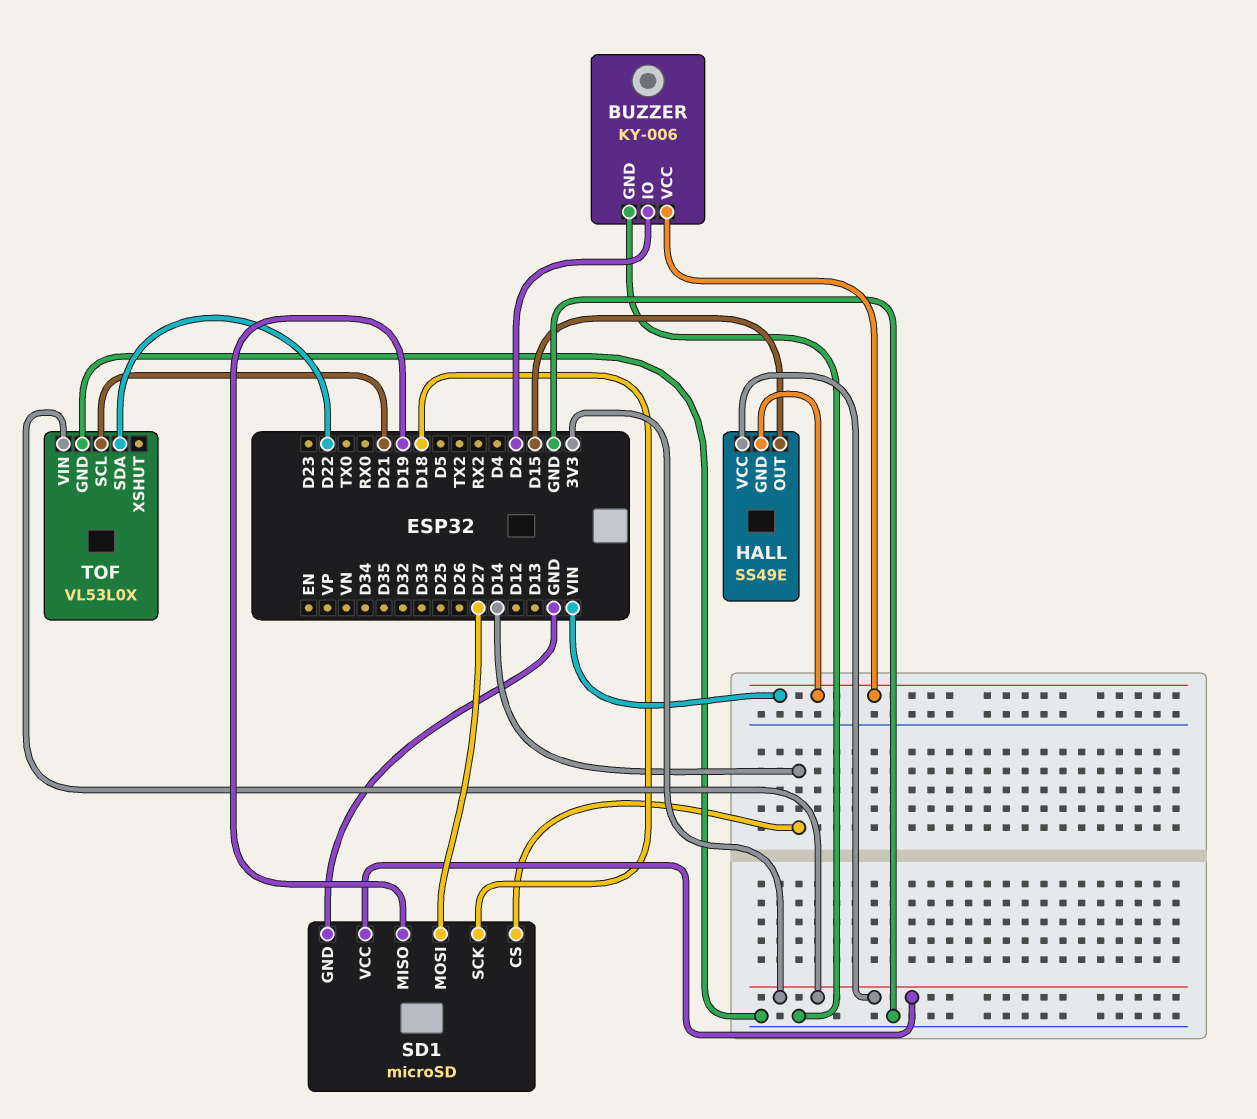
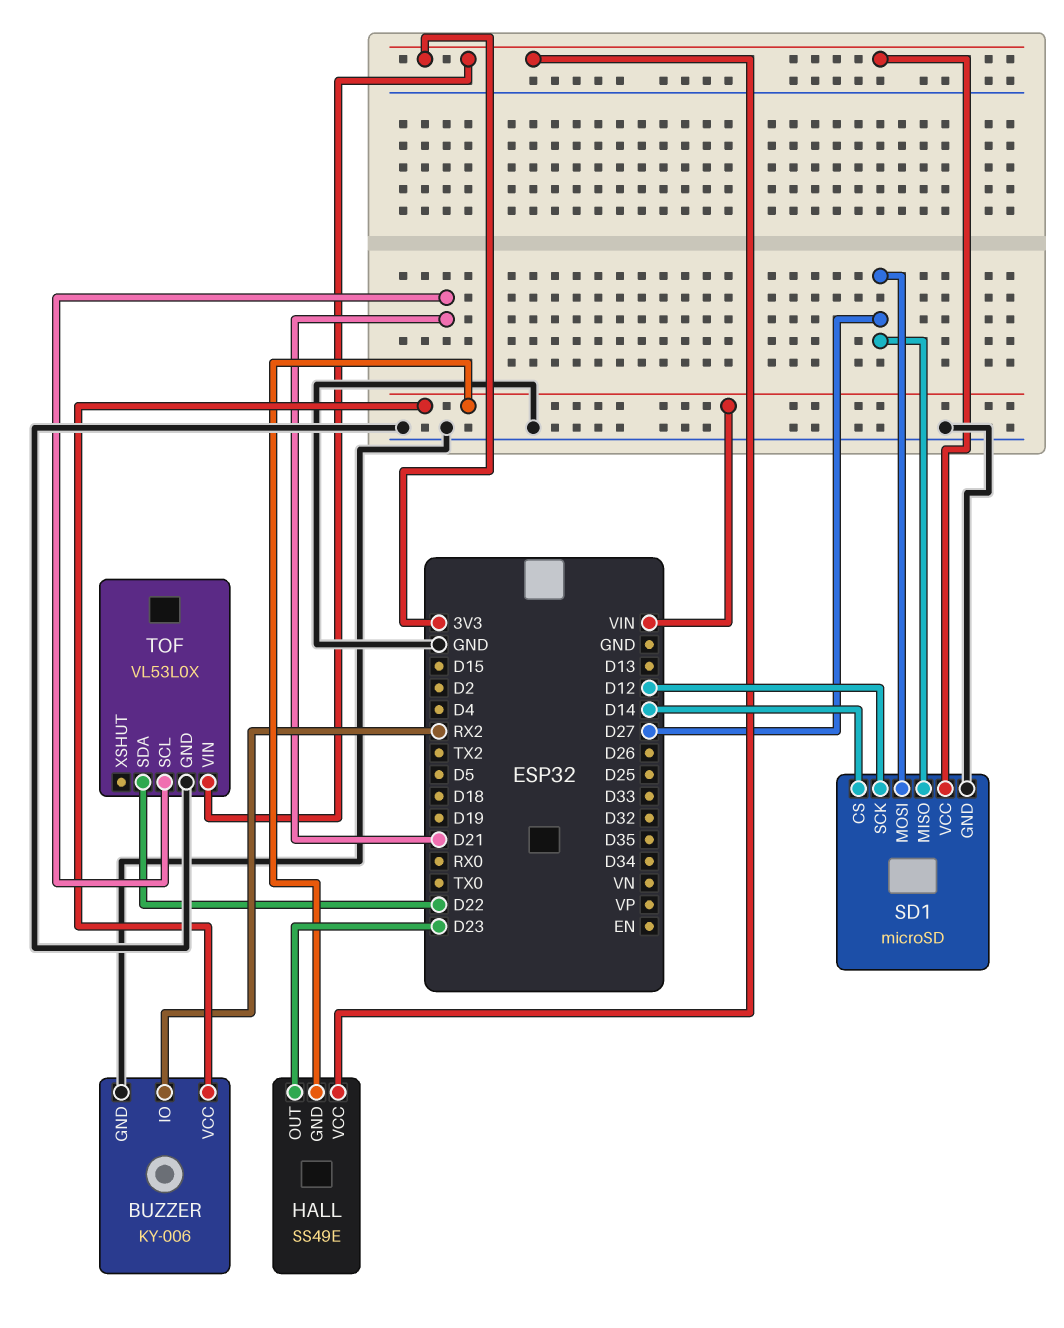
BUZZER pin IO: D2 -> RX2
HALL pin OUT: D15 -> D23
SD1 pin MISO: D19 -> D27
SD1 pin SCK: D18 -> D12

